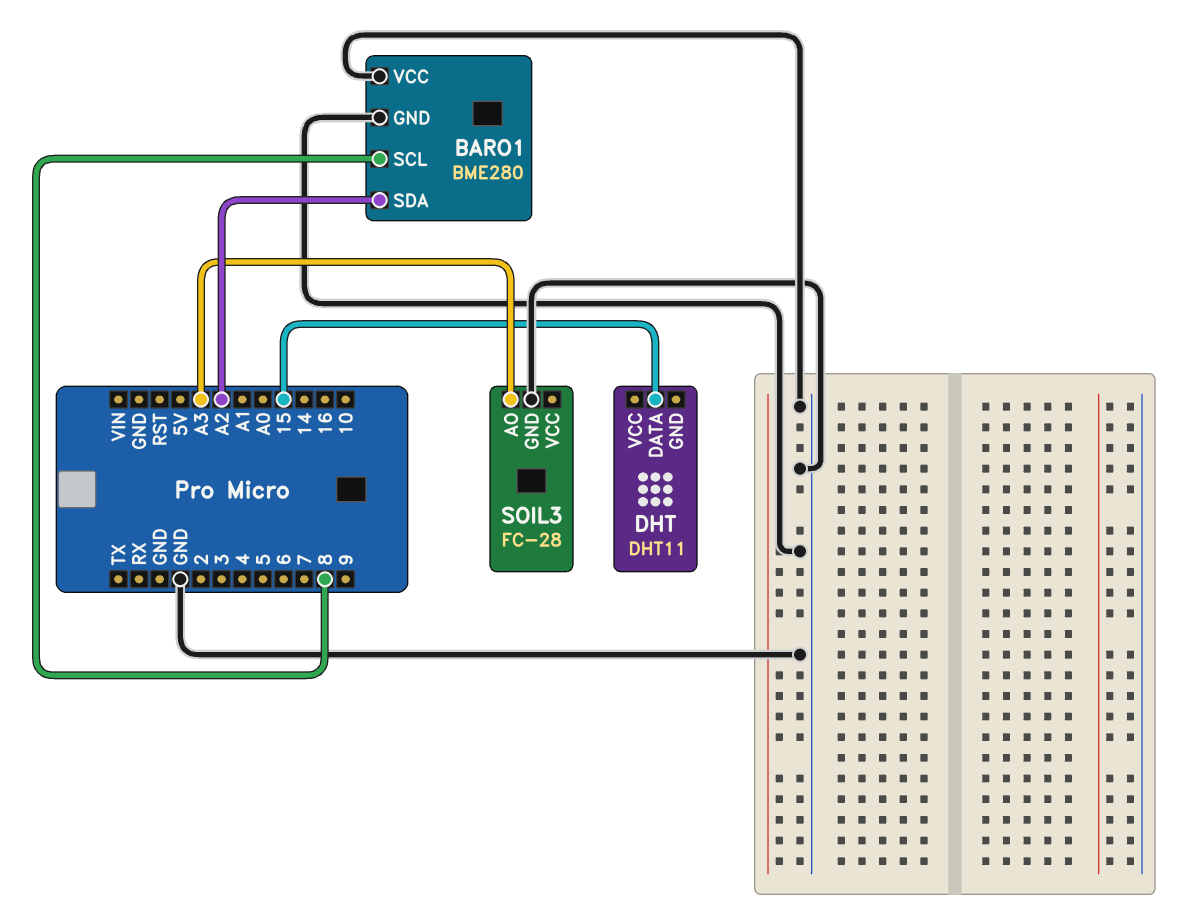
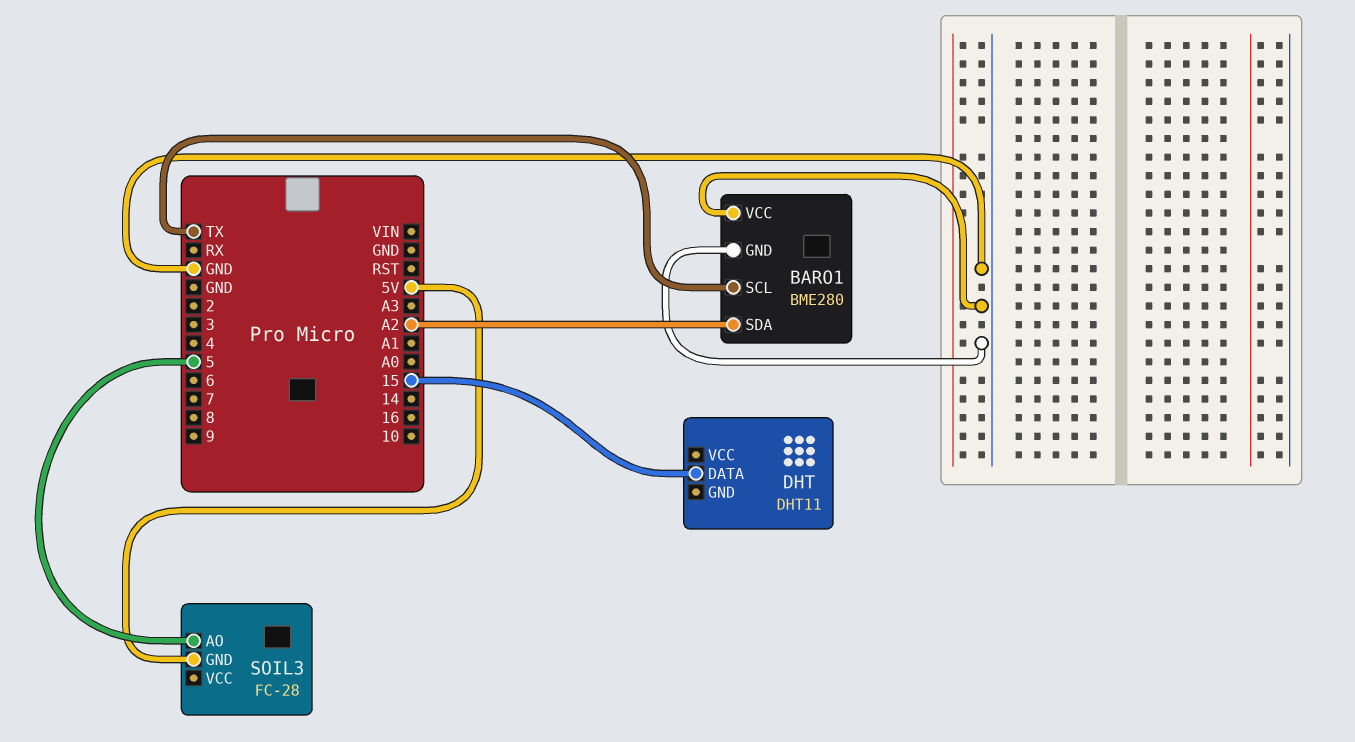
BARO1 pin SCL: 8 -> TX
SOIL3 pin AO: A3 -> 5
SOIL3 pin GND: GND -> 5V

